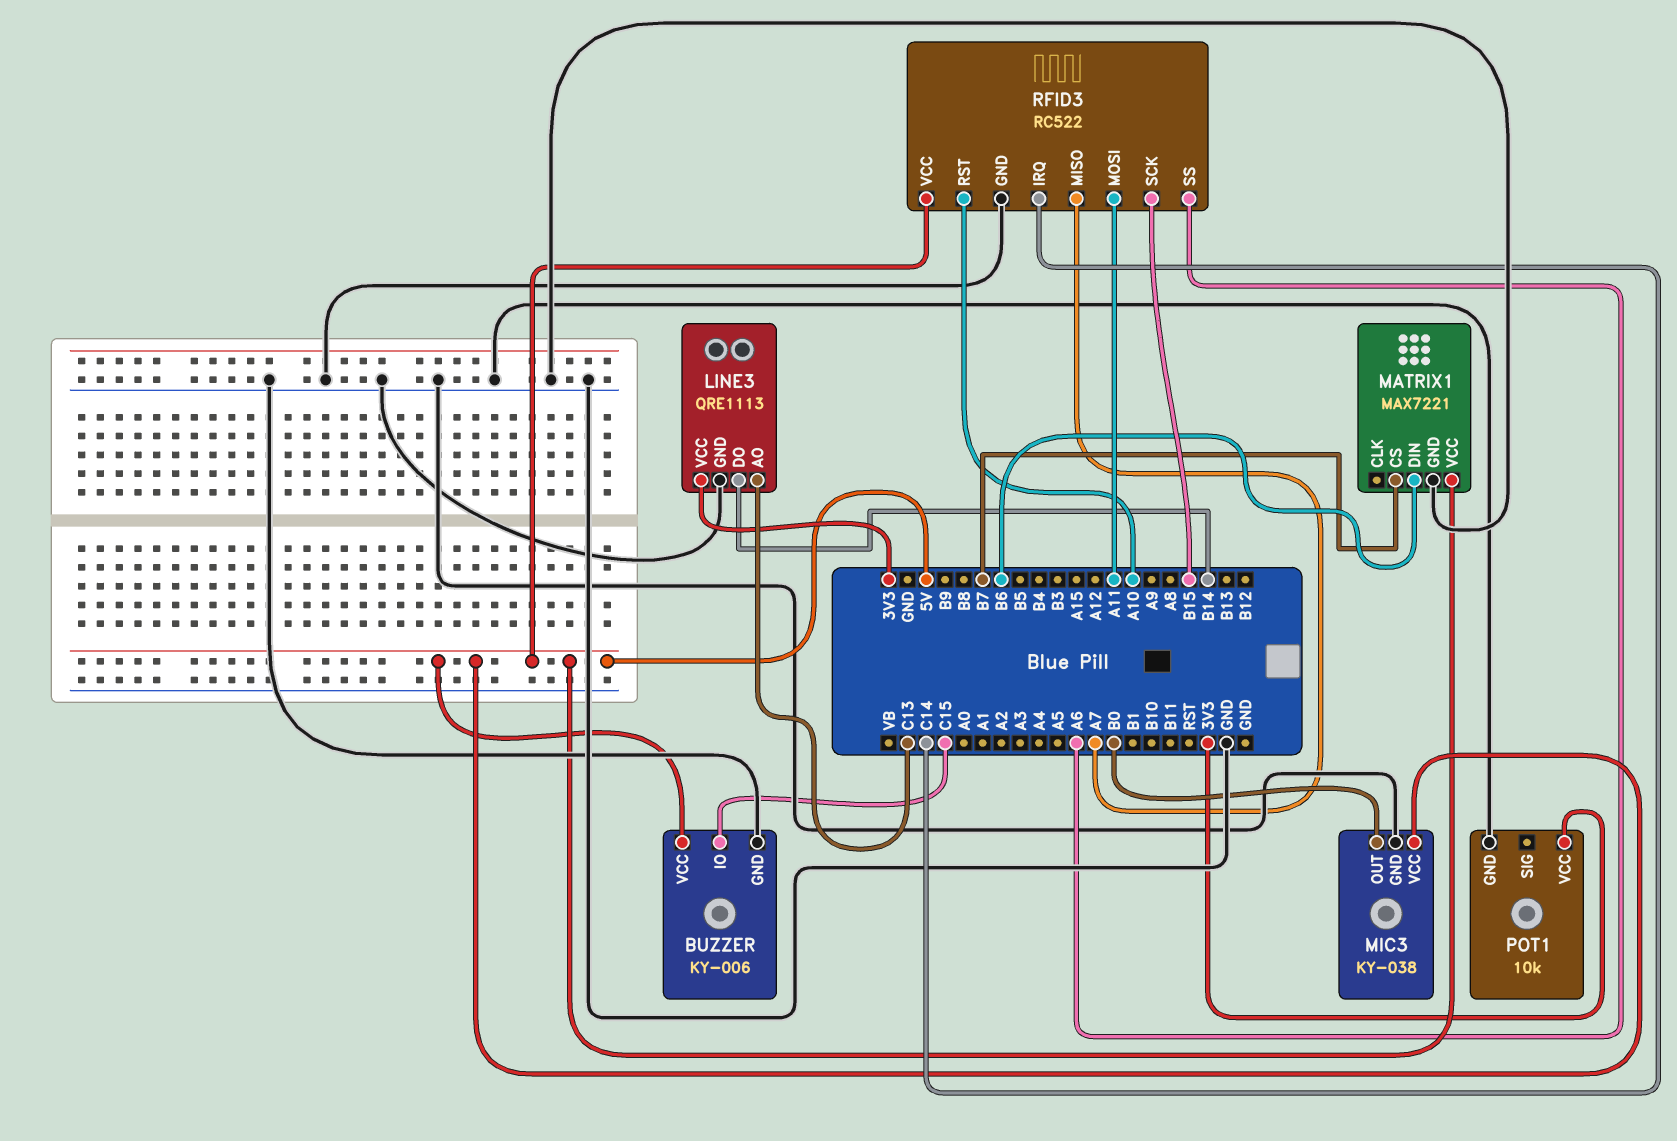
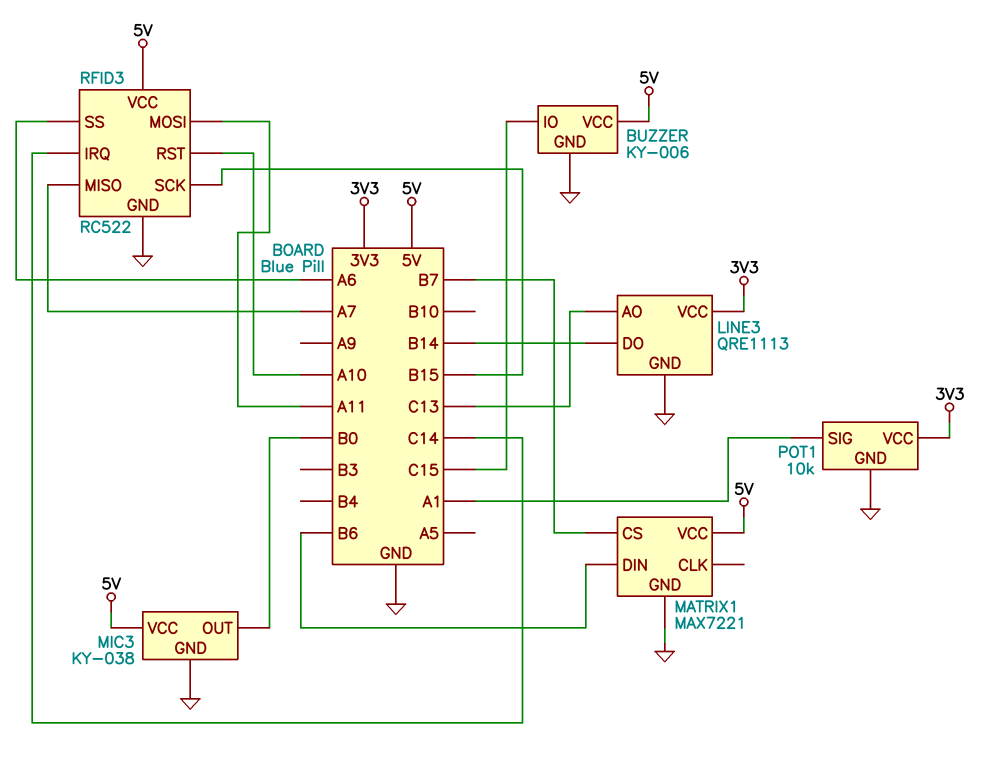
POT1 pin SIG: none -> A1

